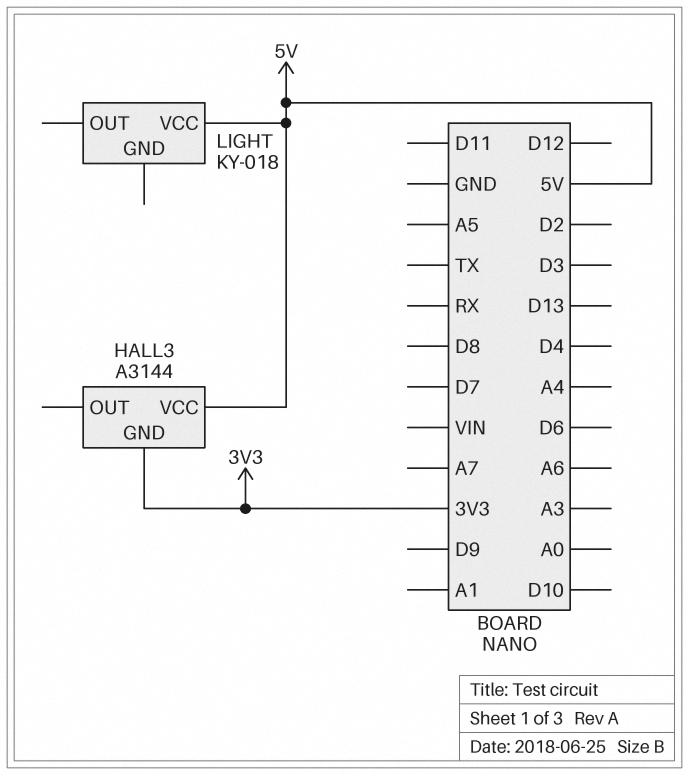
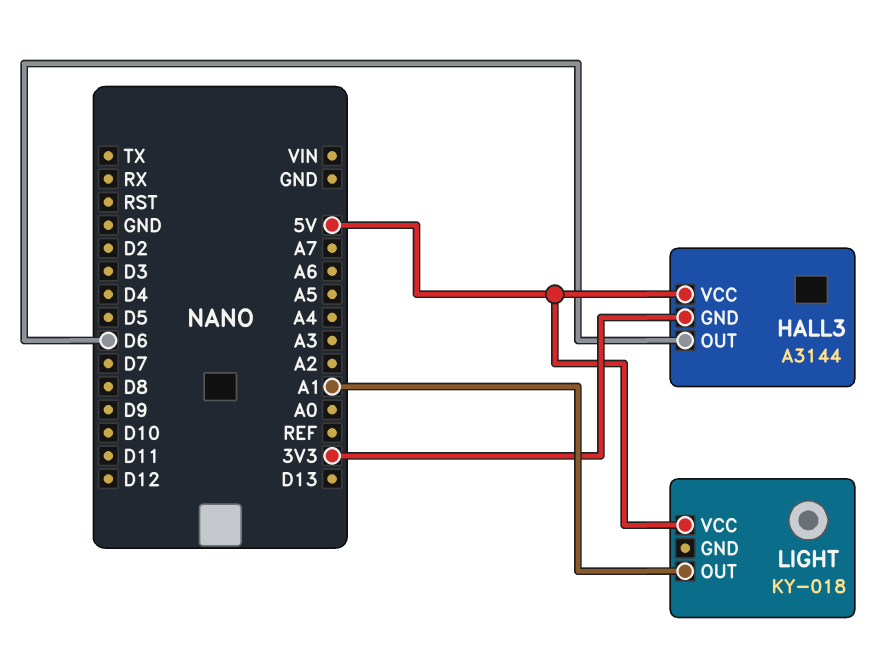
HALL3 pin OUT: none -> D6
LIGHT pin OUT: none -> A1

